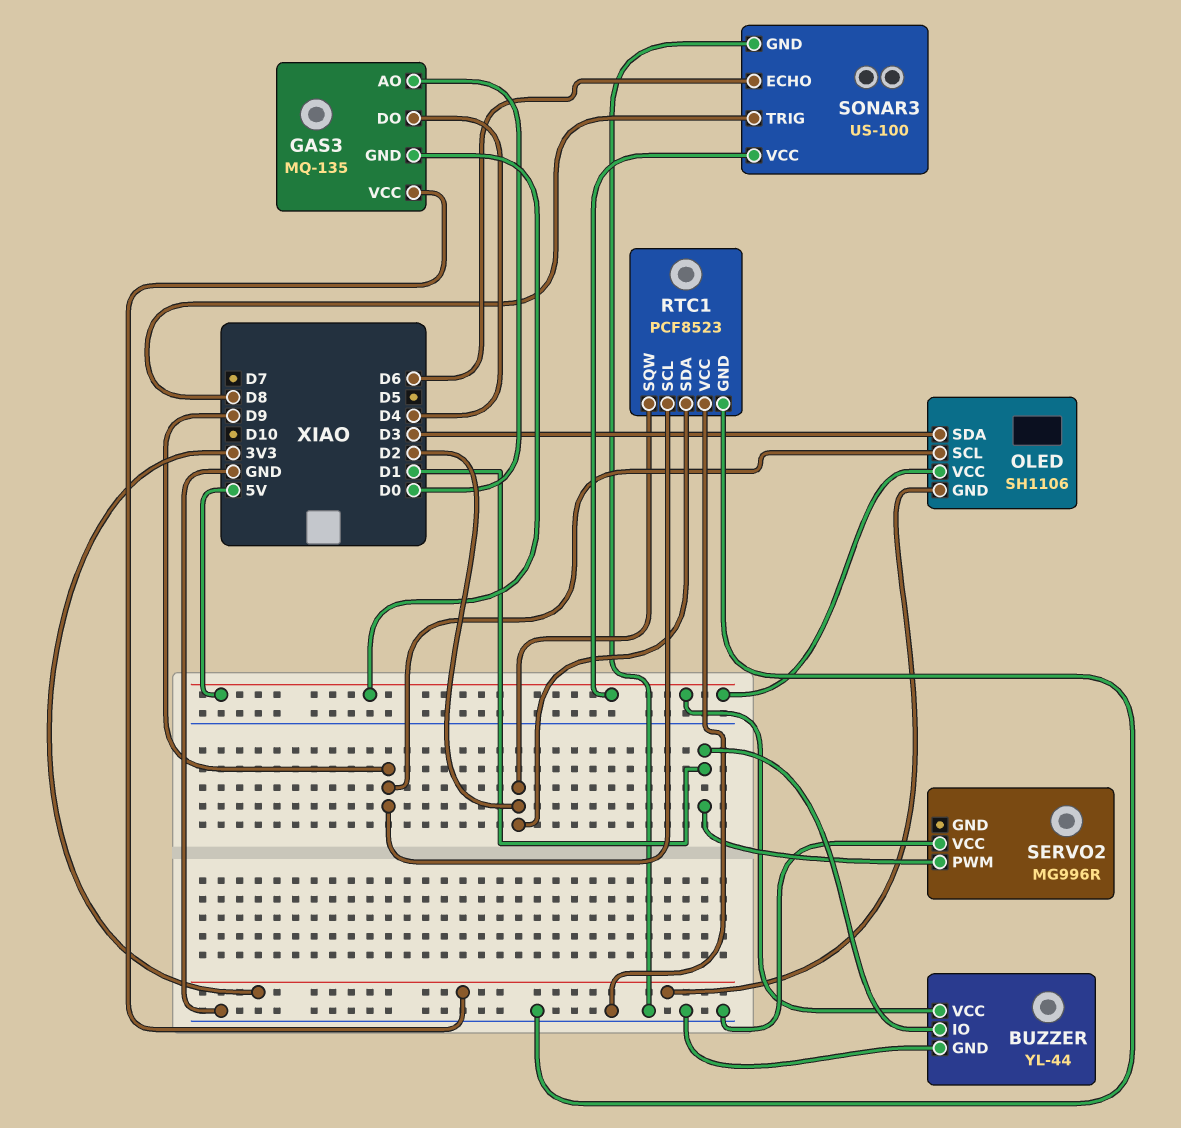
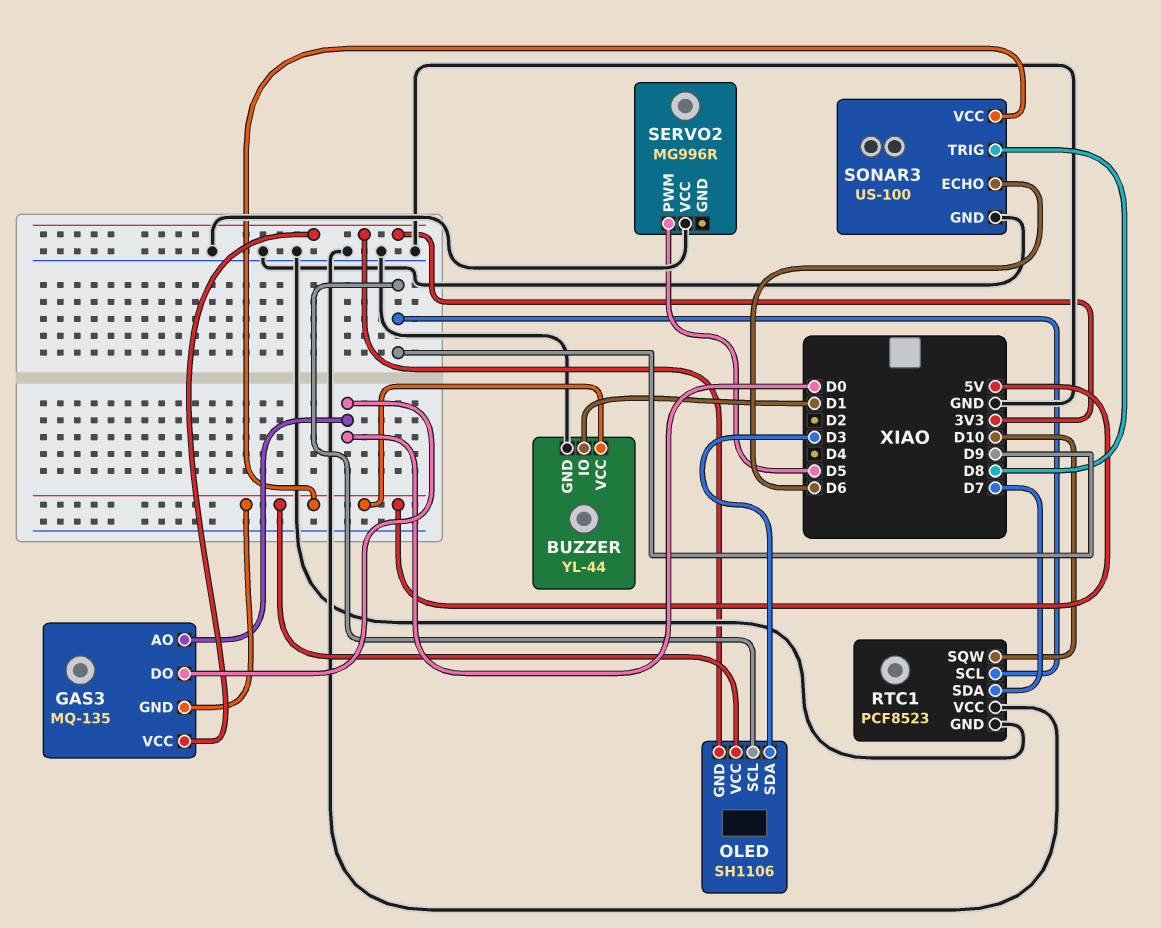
GAS3 pin DO: D4 -> D0
RTC1 pin SDA: D2 -> D7
RTC1 pin SQW: D2 -> D10
SERVO2 pin PWM: D1 -> D5

